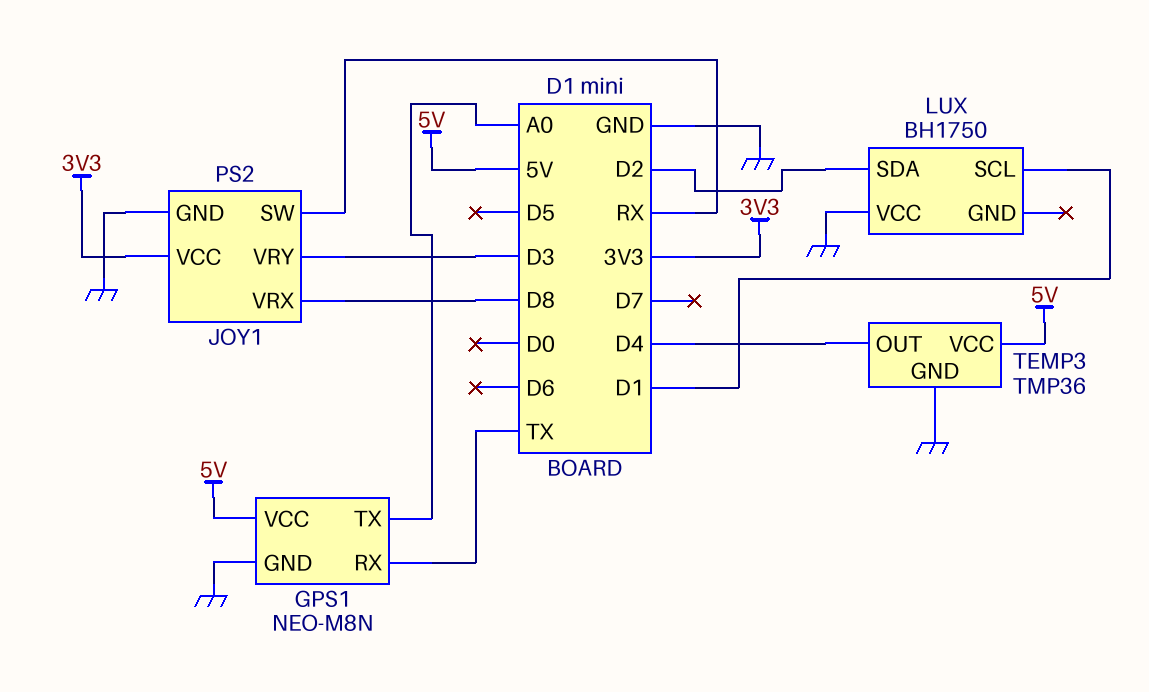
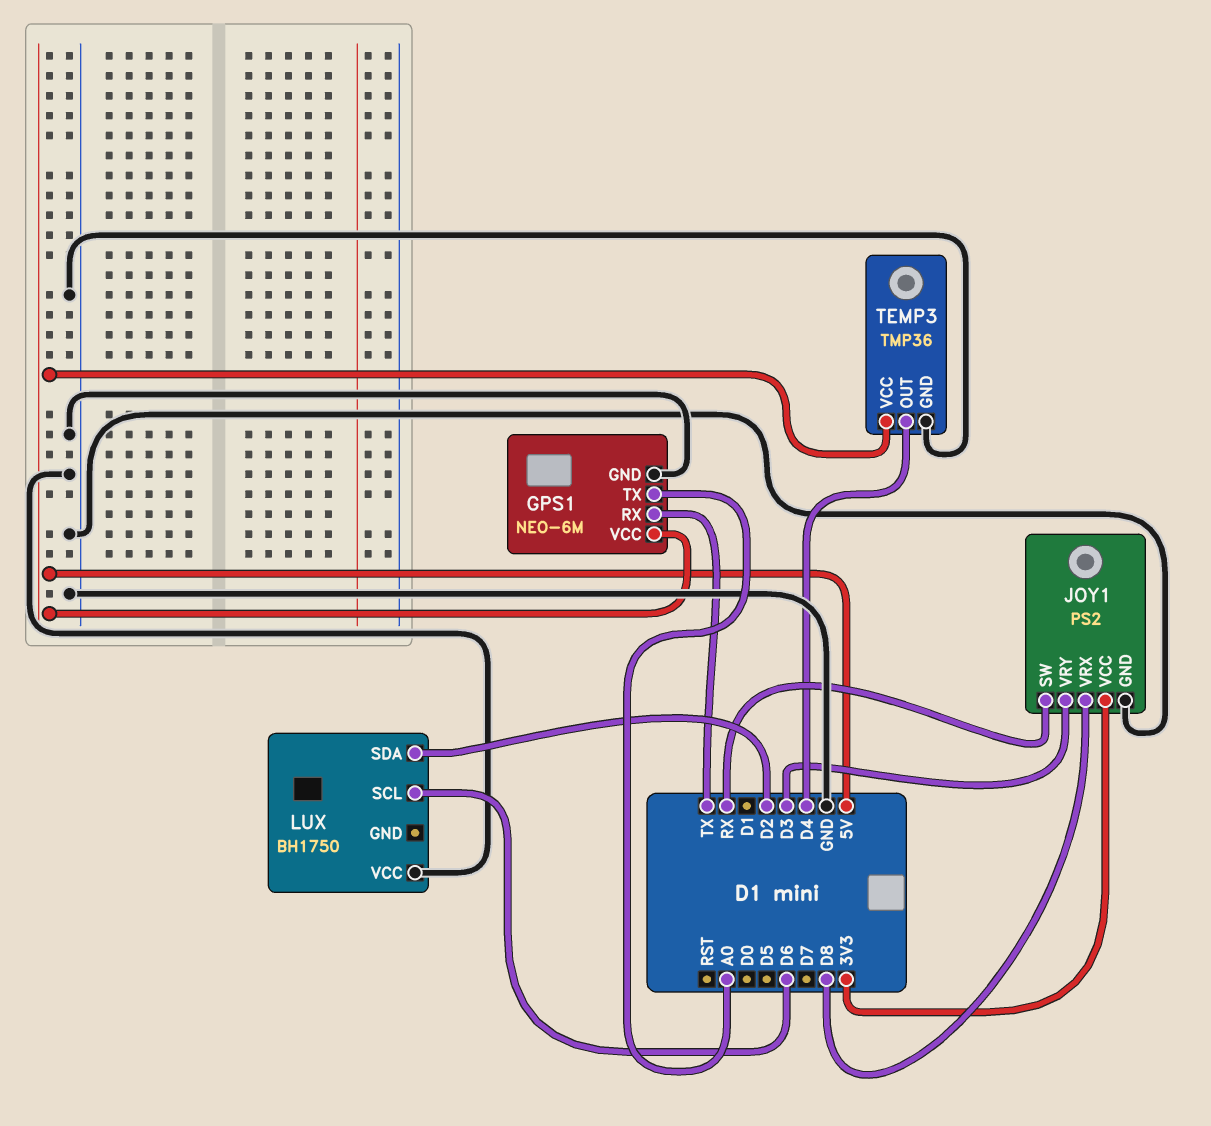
GPS1: NEO-M8N -> NEO-6M
LUX pin SCL: D1 -> D6

